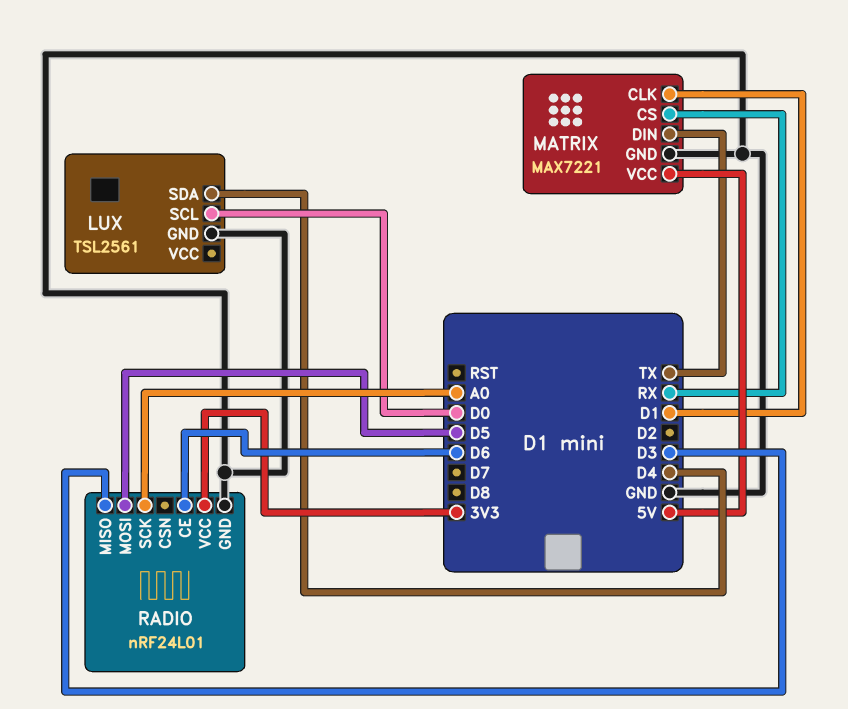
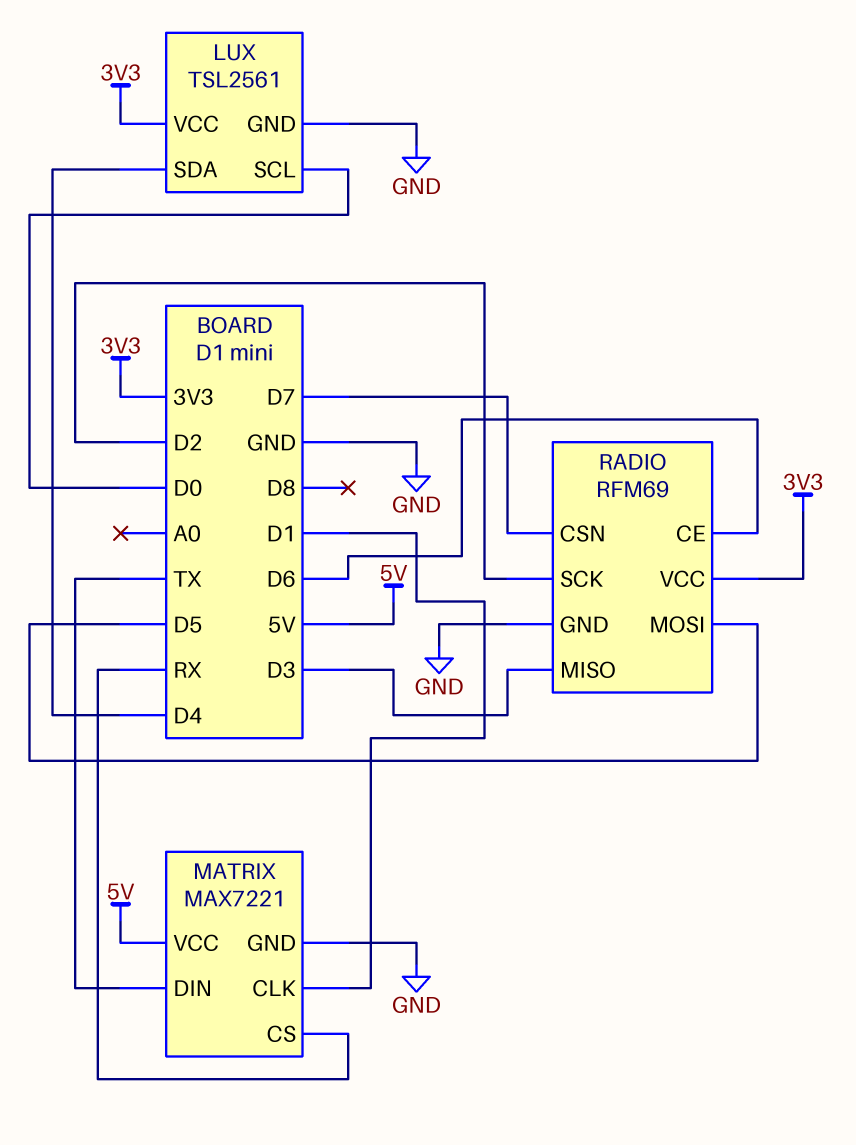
LUX pin VCC: none -> 3V3
RADIO: nRF24L01 -> RFM69
RADIO pin CSN: none -> D7
RADIO pin SCK: A0 -> D2

